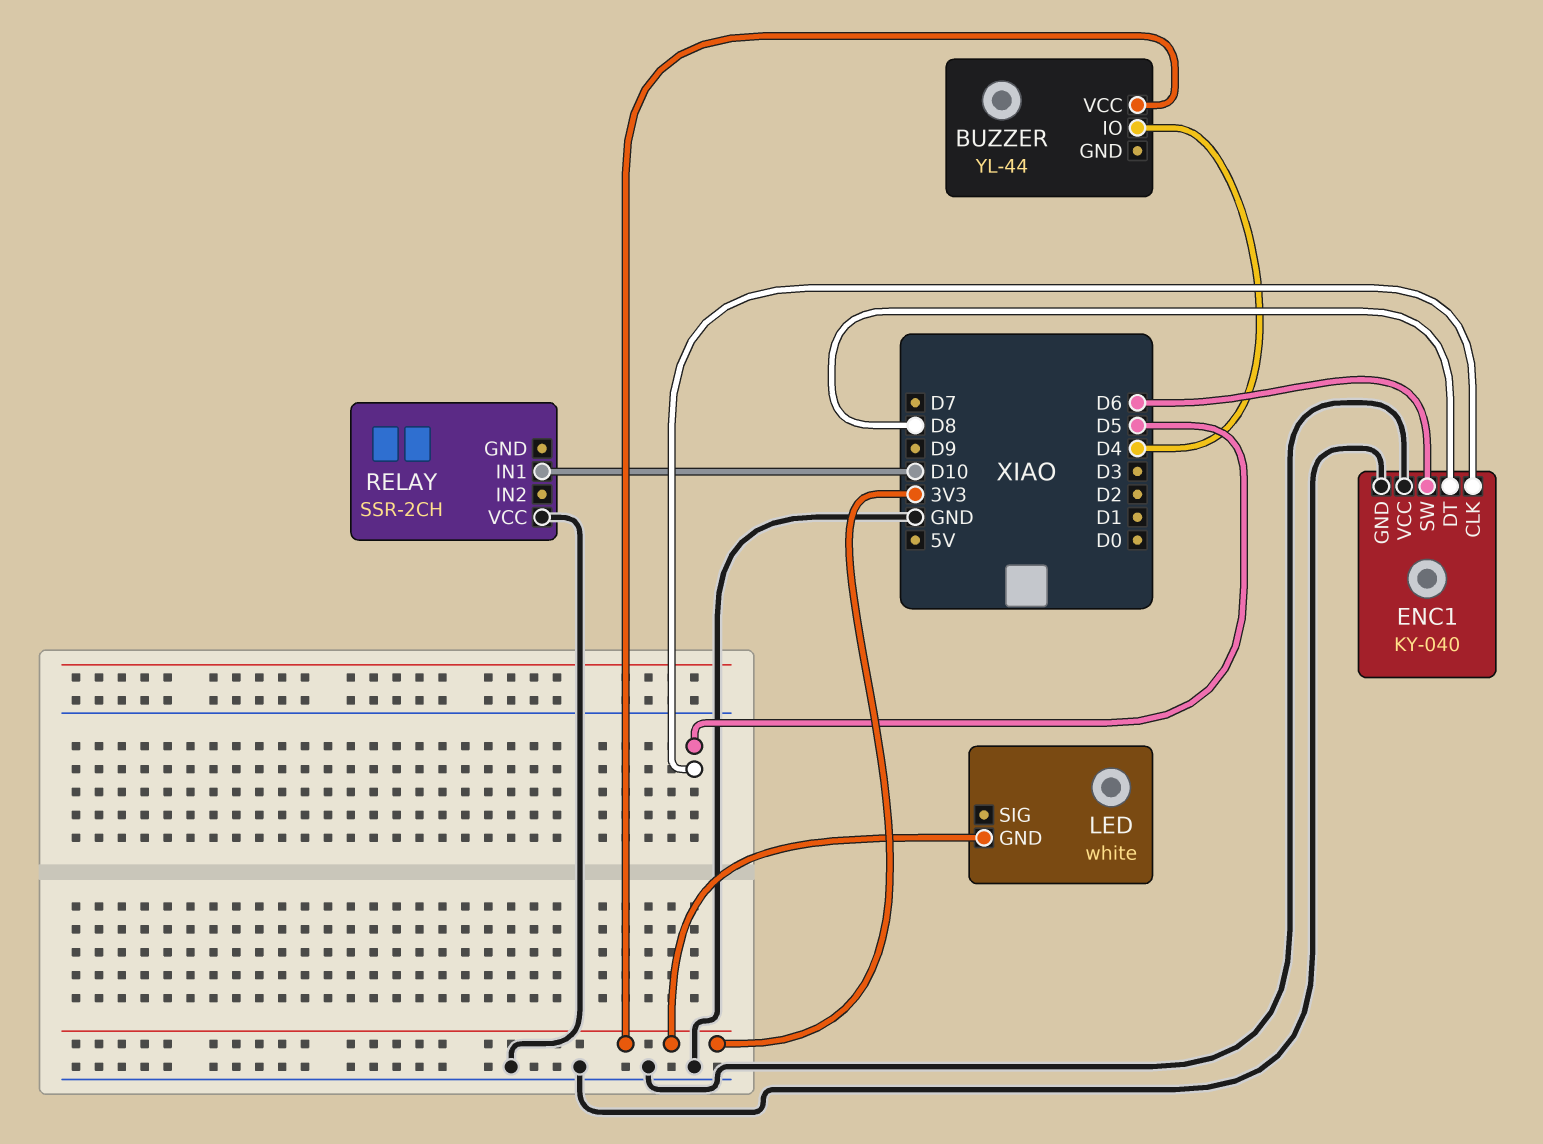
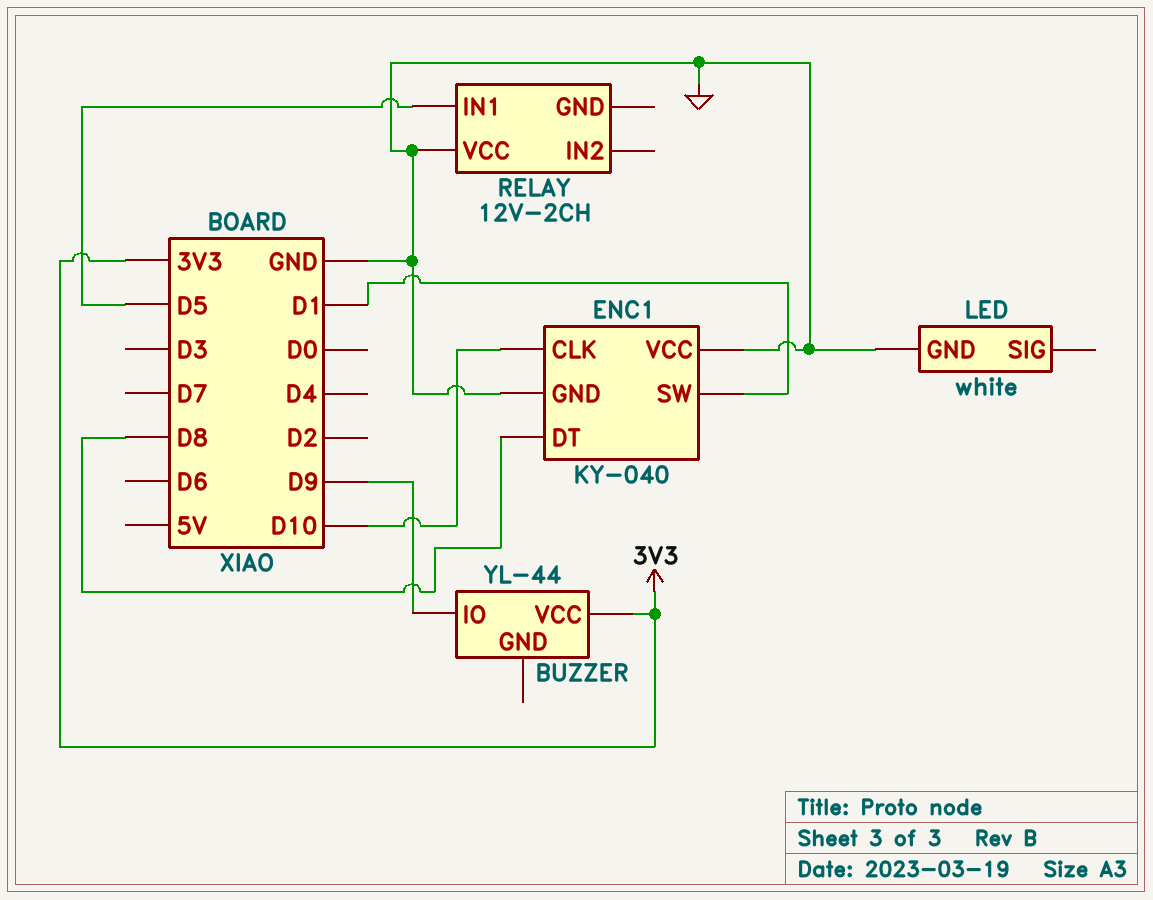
BUZZER pin IO: D4 -> D9
ENC1 pin CLK: D5 -> D10
ENC1 pin SW: D6 -> D1
LED pin GND: 3V3 -> GND
RELAY: SSR-2CH -> 12V-2CH
RELAY pin IN1: D10 -> D5

